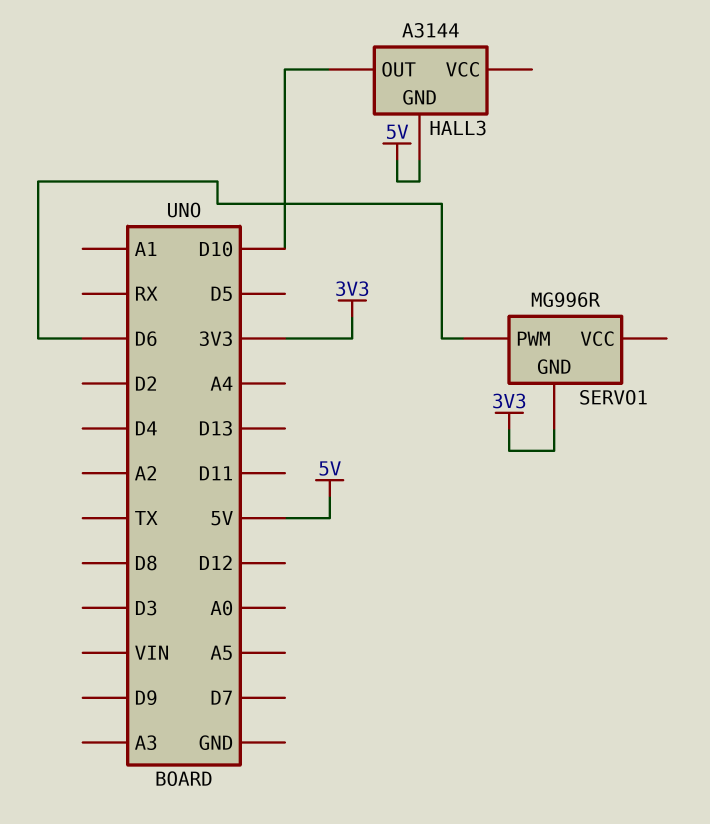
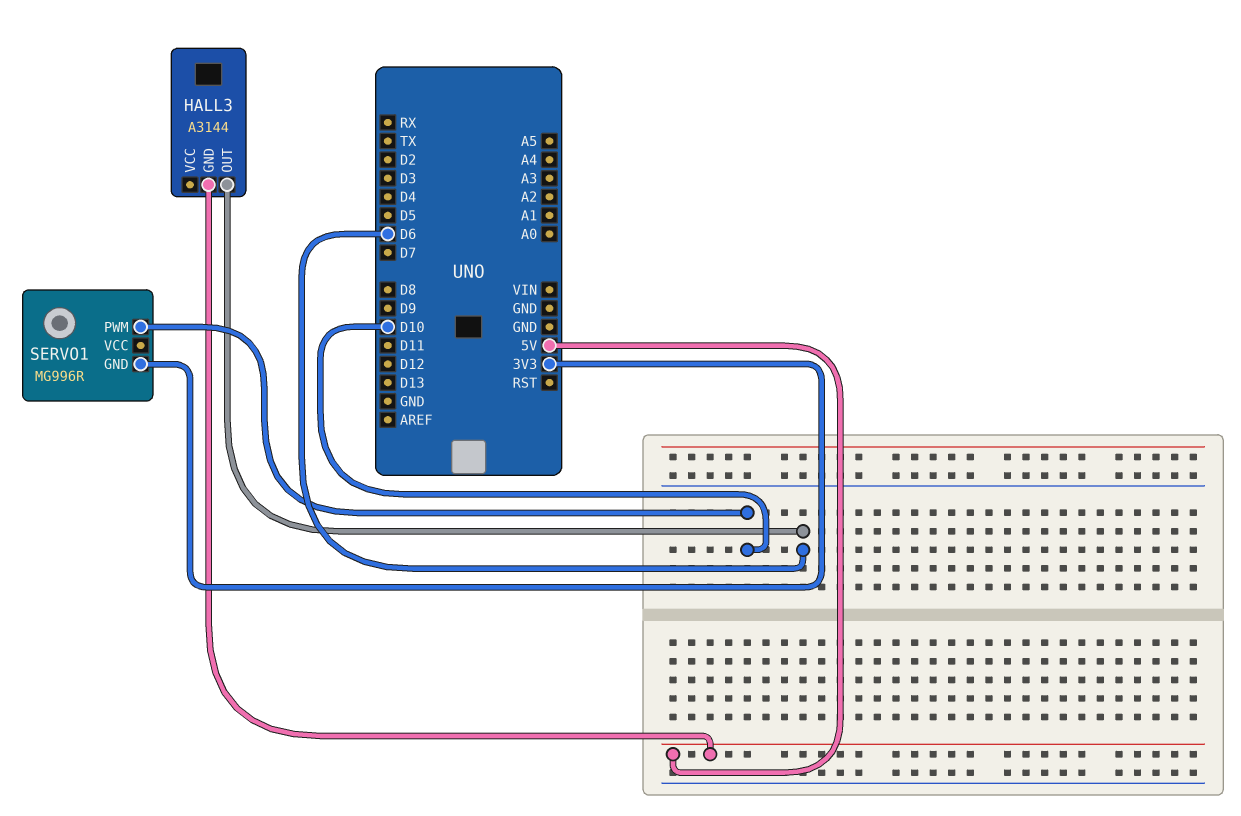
HALL3 pin OUT: D10 -> D6
SERVO1 pin PWM: D6 -> D10

